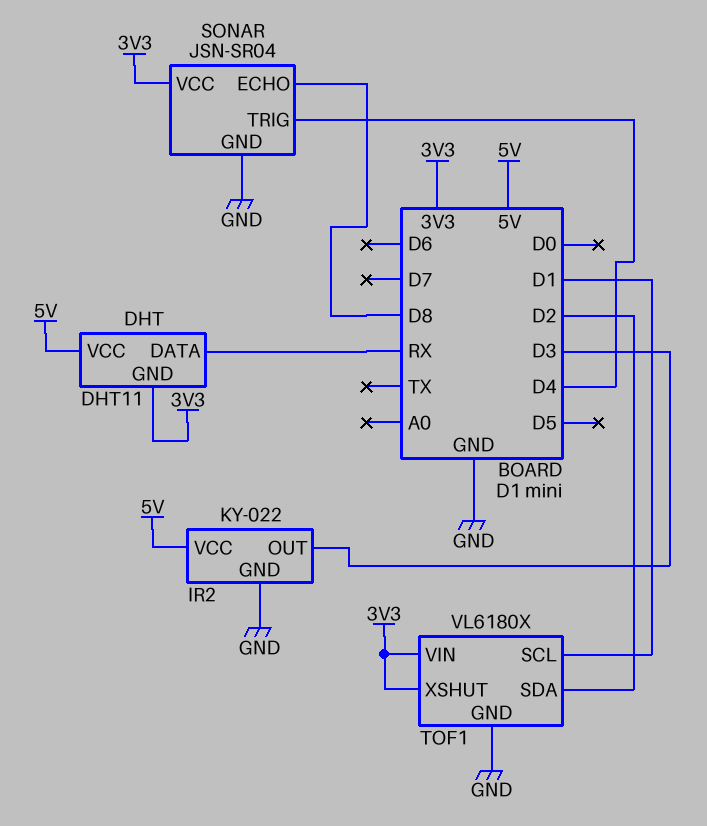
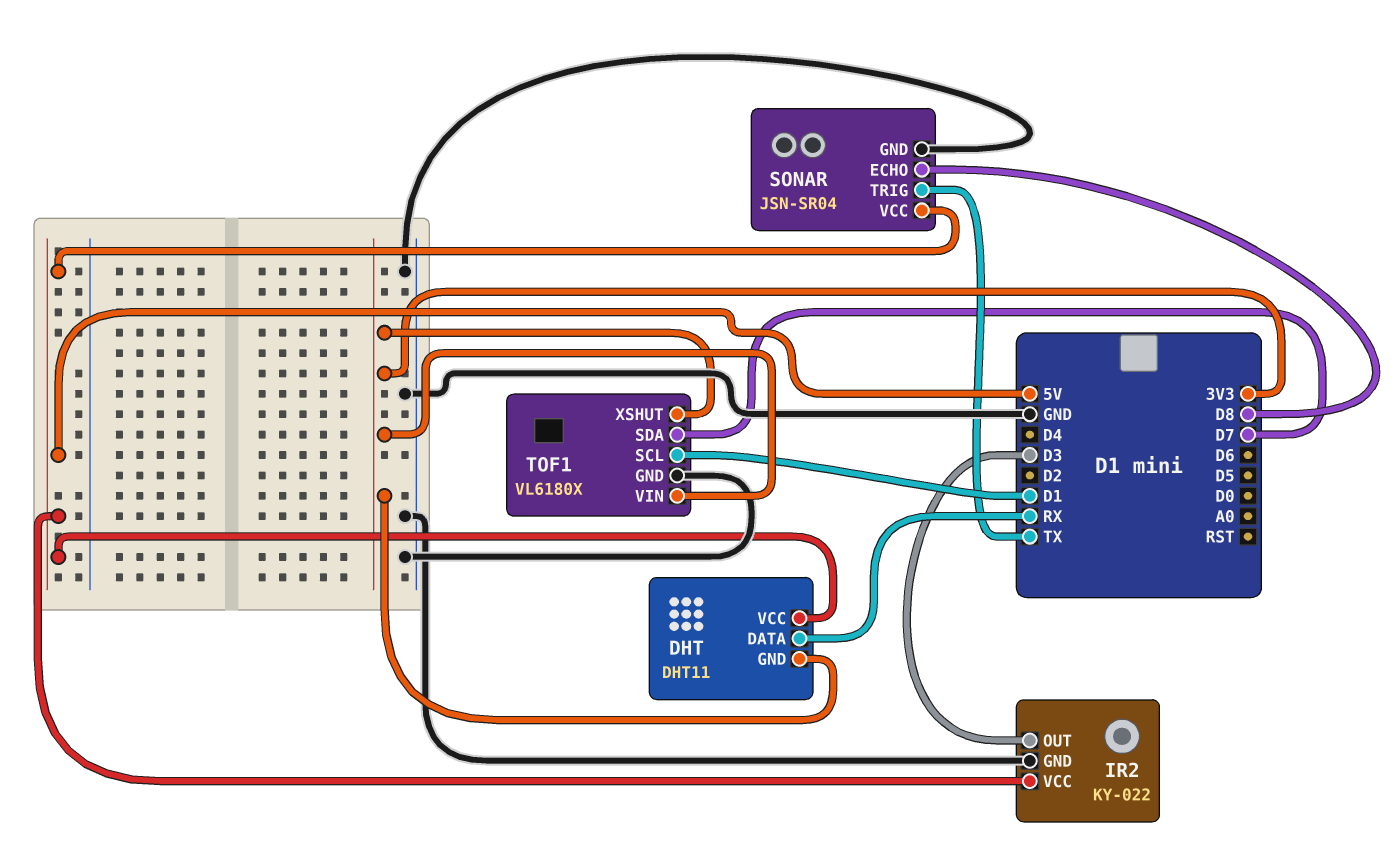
SONAR pin TRIG: D4 -> TX
SONAR pin VCC: 3V3 -> 5V
TOF1 pin SDA: D2 -> D7

